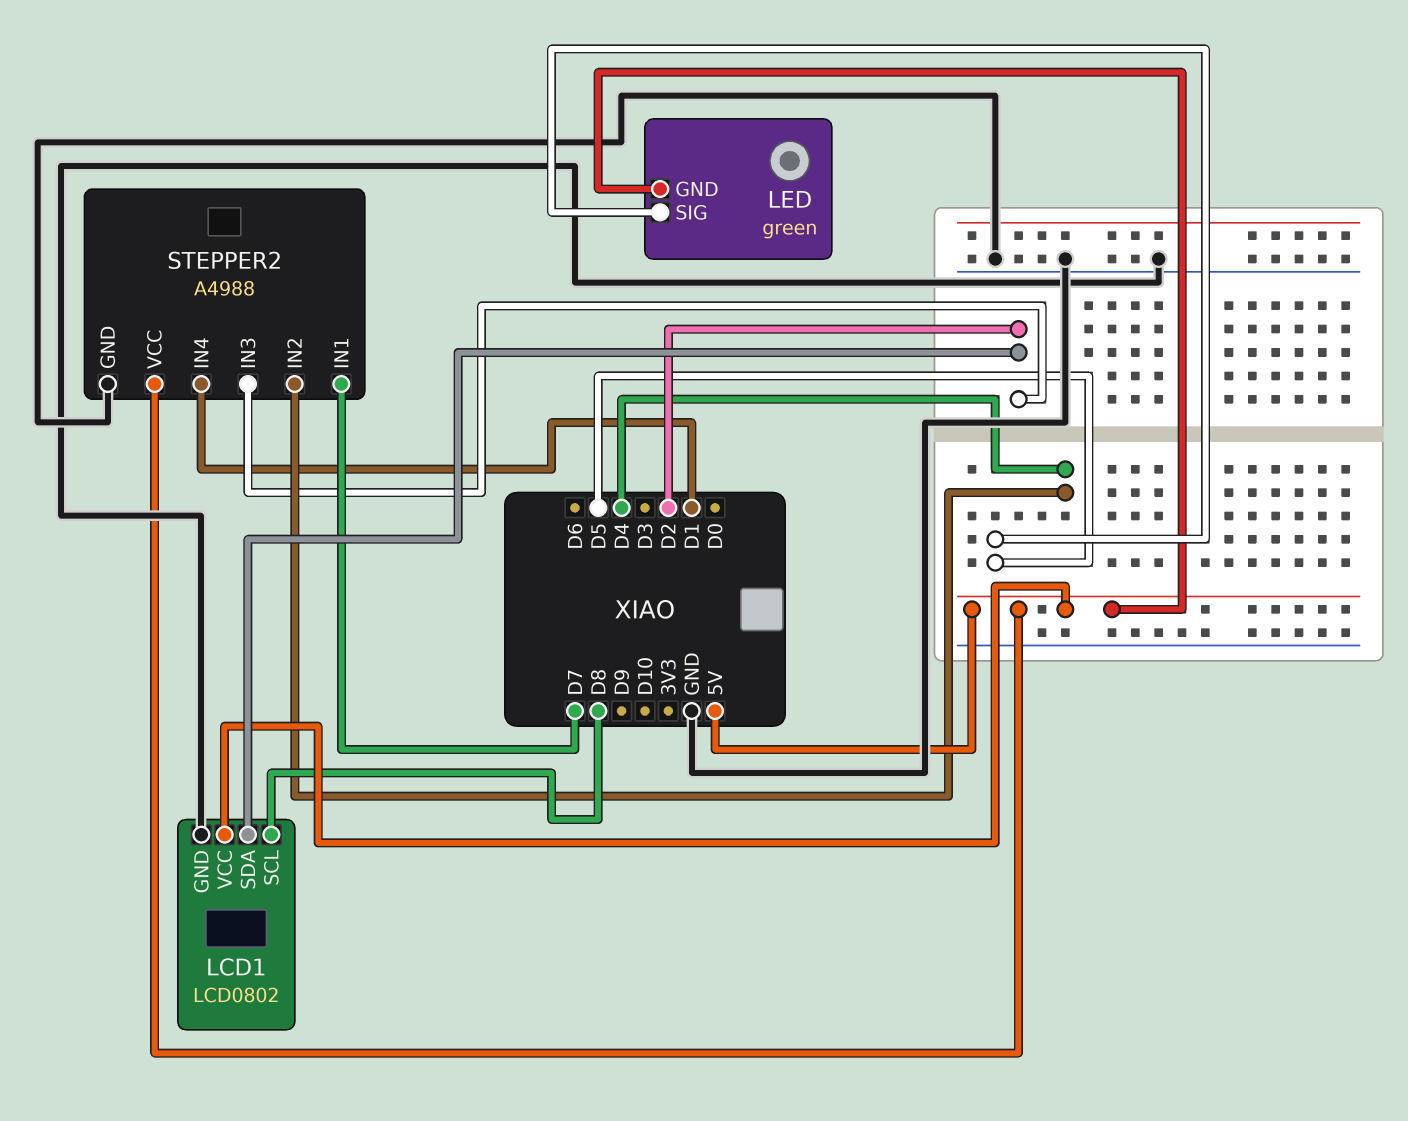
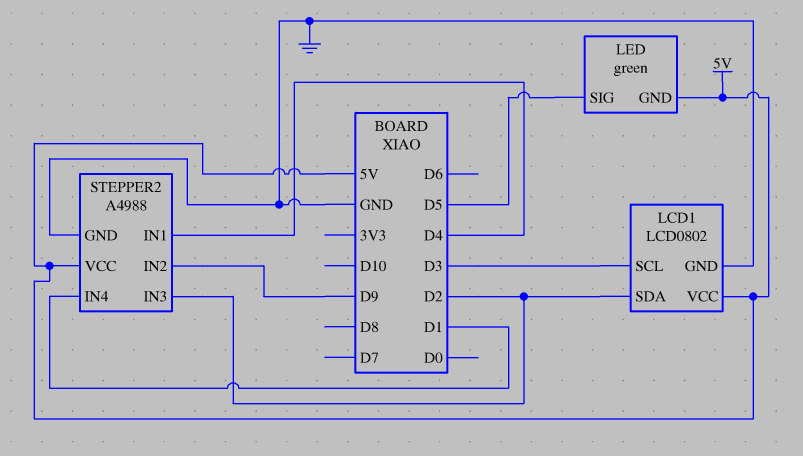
LCD1 pin SCL: D8 -> D3
STEPPER2 pin IN1: D7 -> D4
STEPPER2 pin IN2: D4 -> D9

